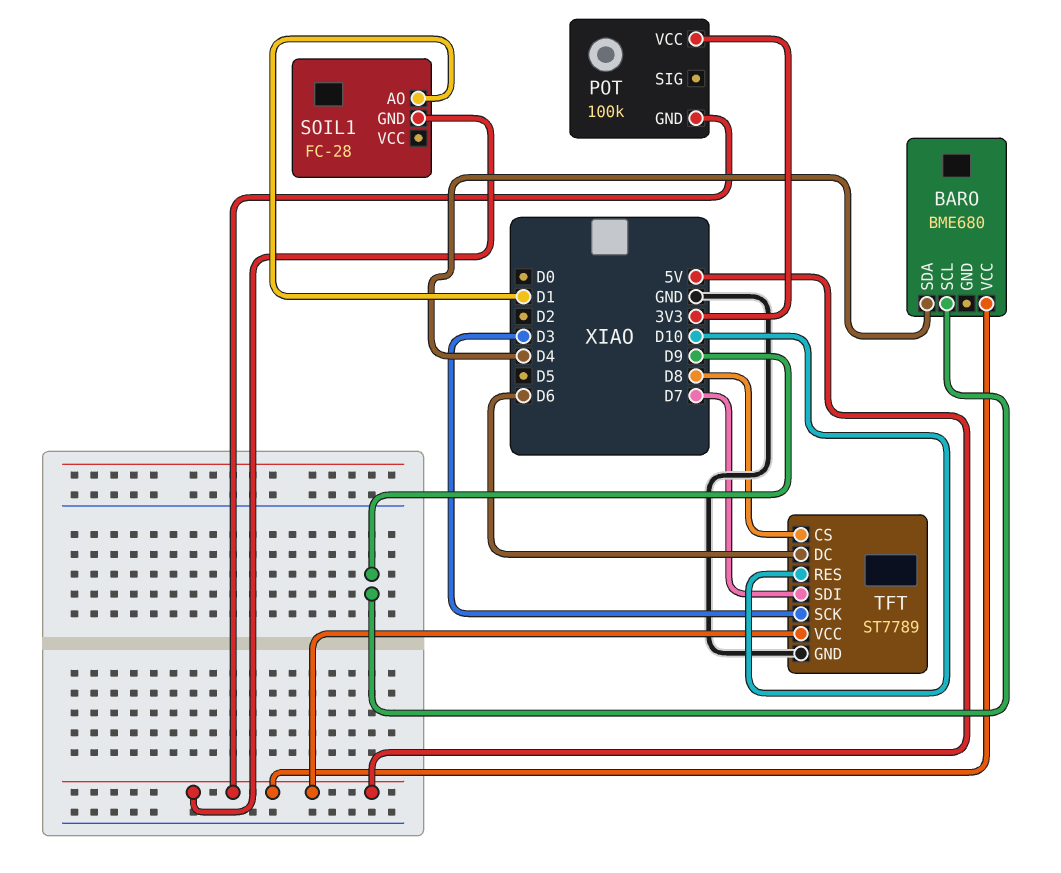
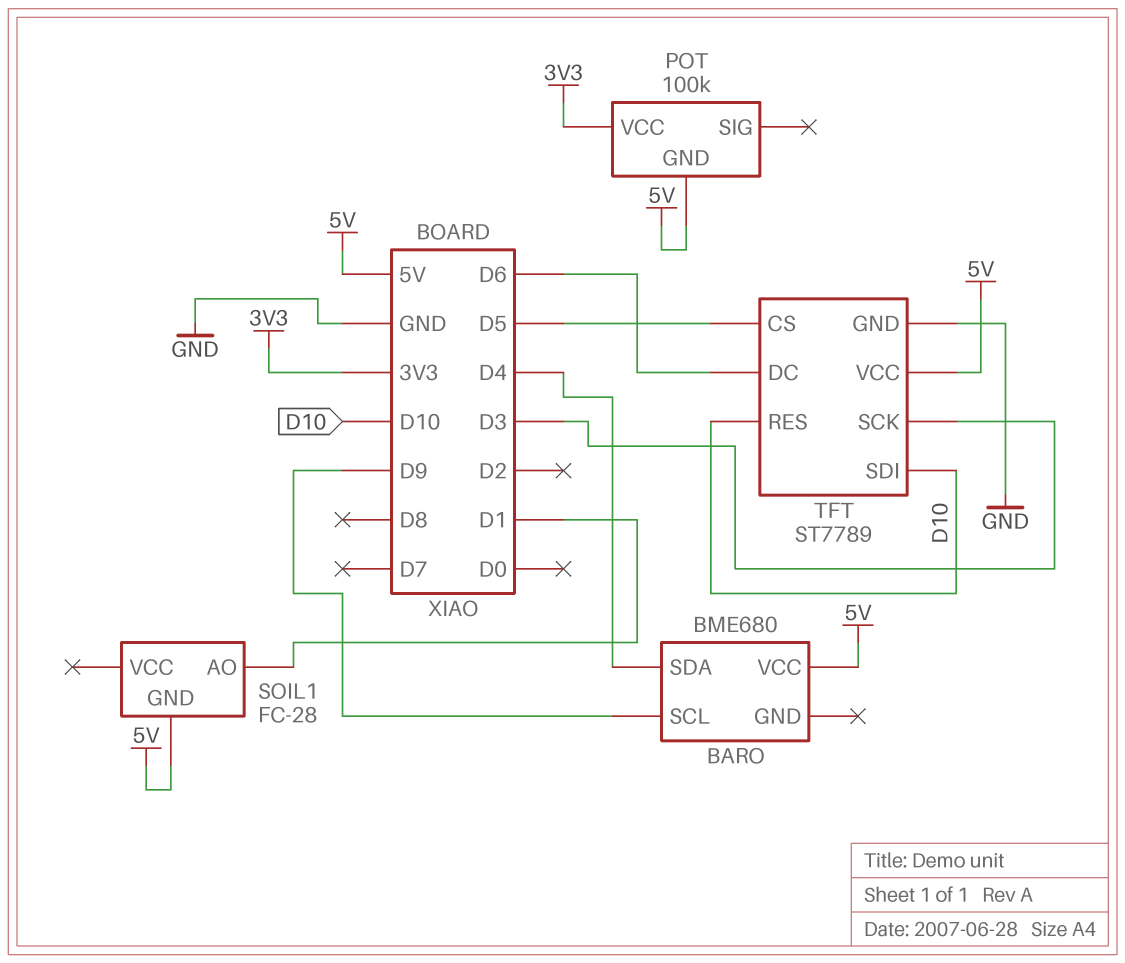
TFT pin CS: D8 -> D5
TFT pin SDI: D7 -> D10

